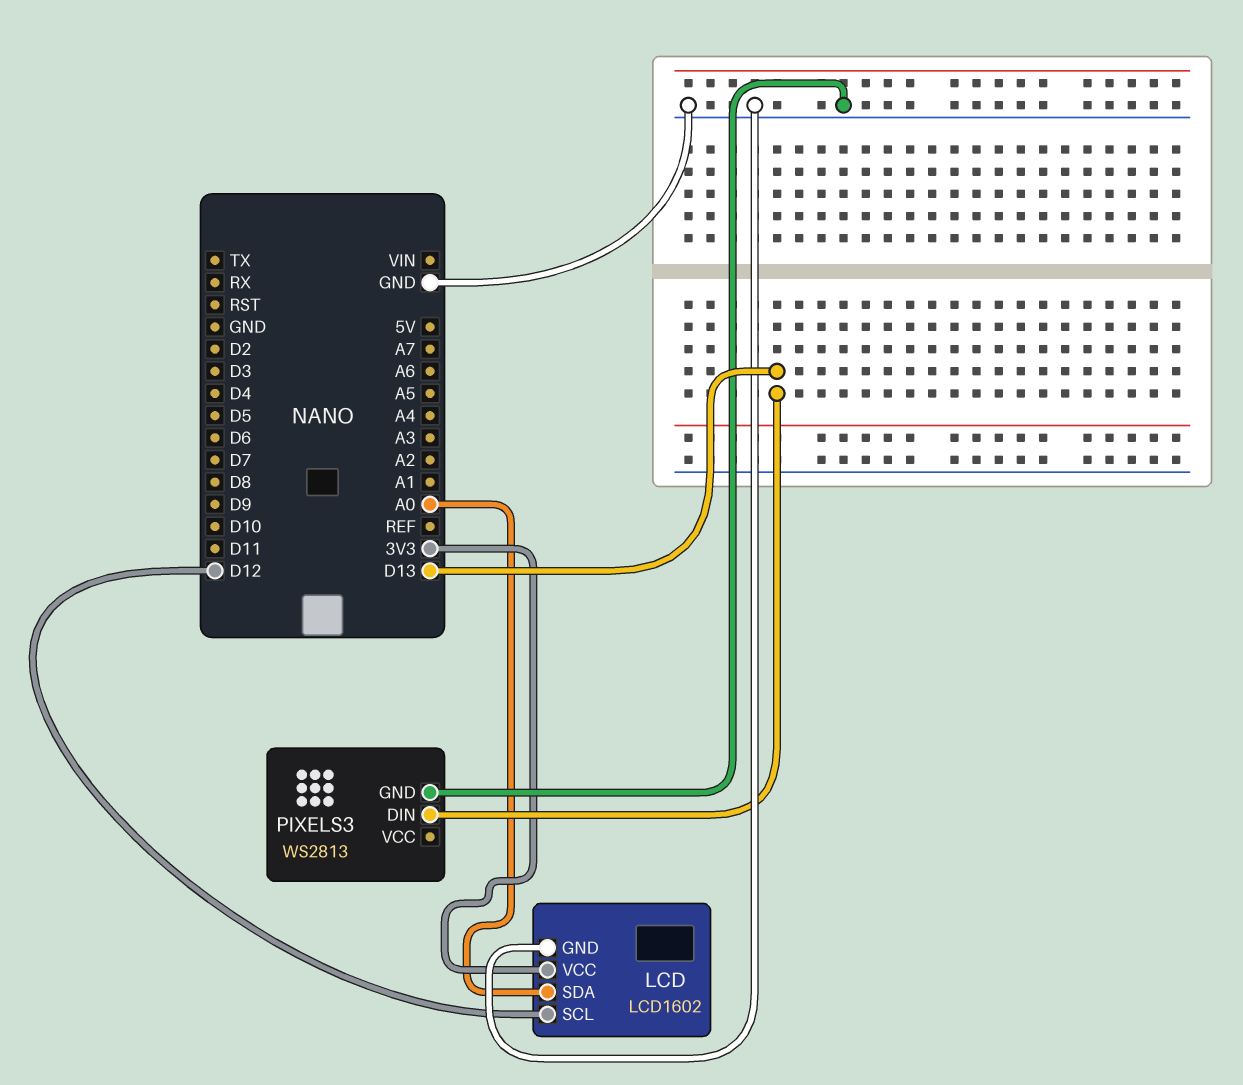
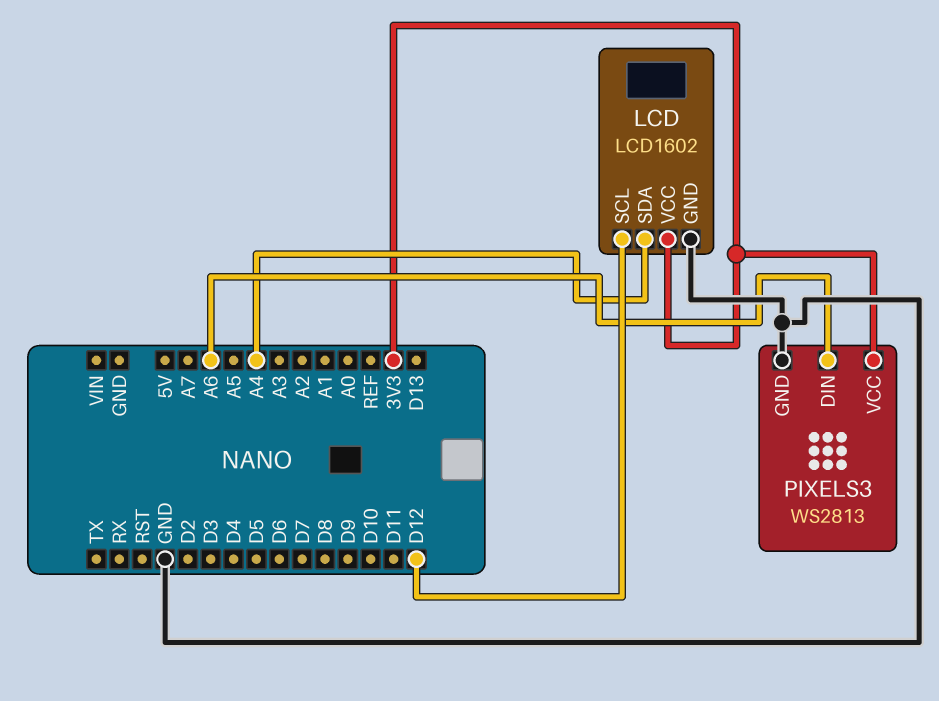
LCD pin SDA: A0 -> A4
PIXELS3 pin DIN: D13 -> A6
PIXELS3 pin VCC: none -> 3V3

